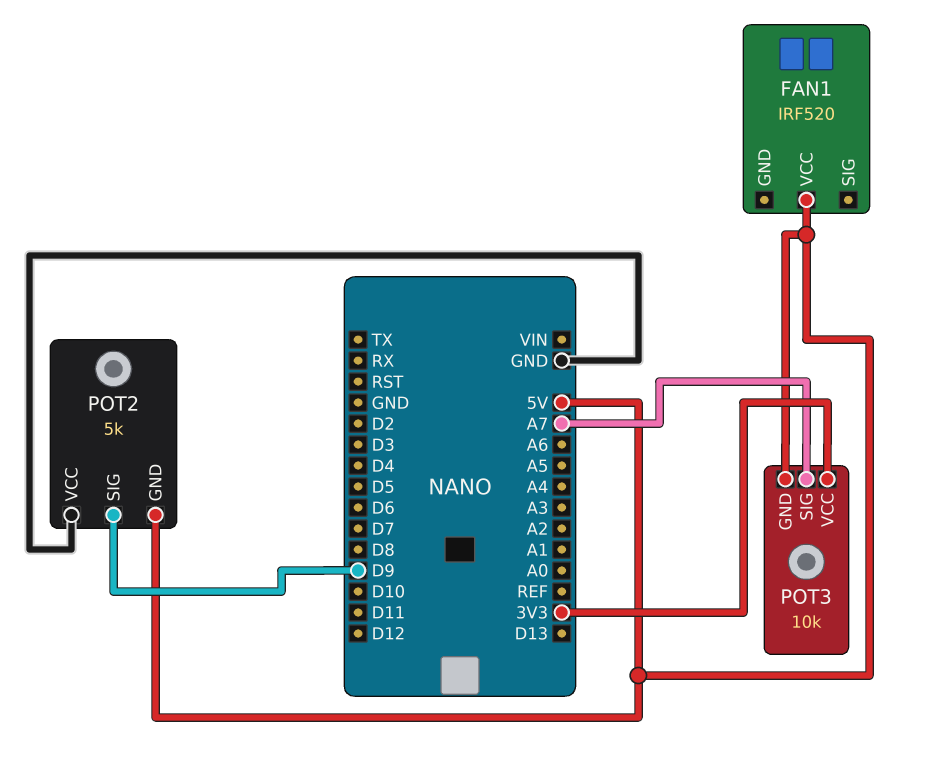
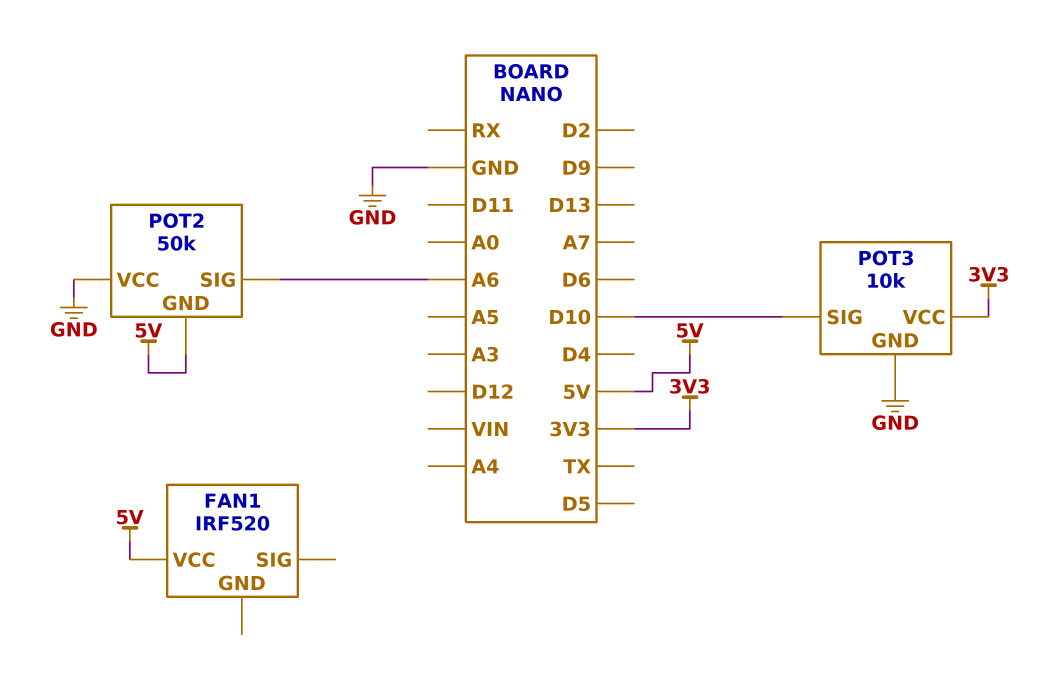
POT2: 5k -> 50k
POT2 pin SIG: D9 -> A6
POT3 pin GND: 5V -> GND
POT3 pin SIG: A7 -> D10

